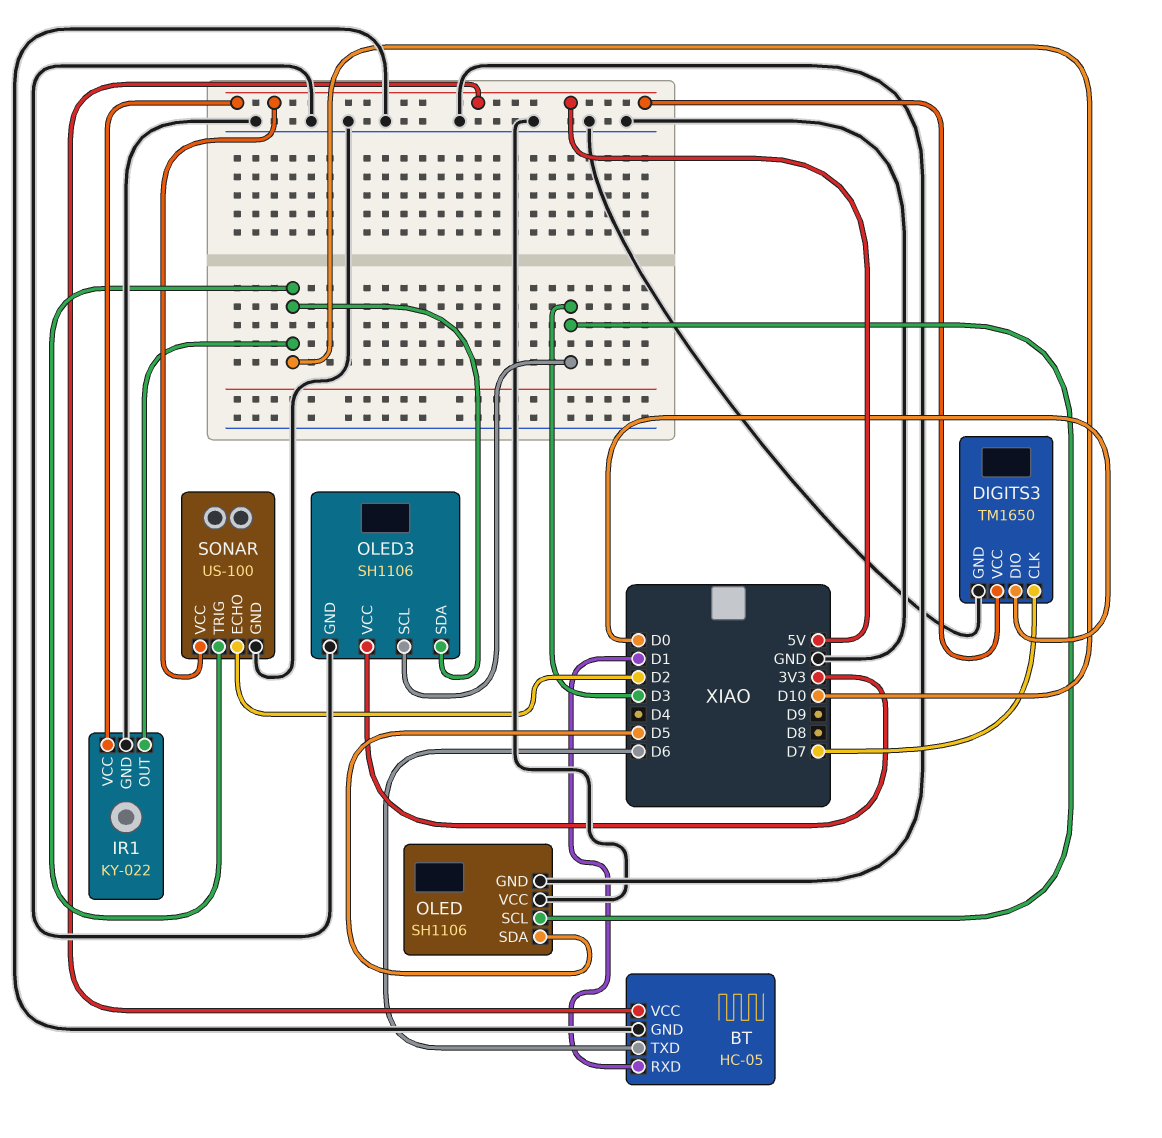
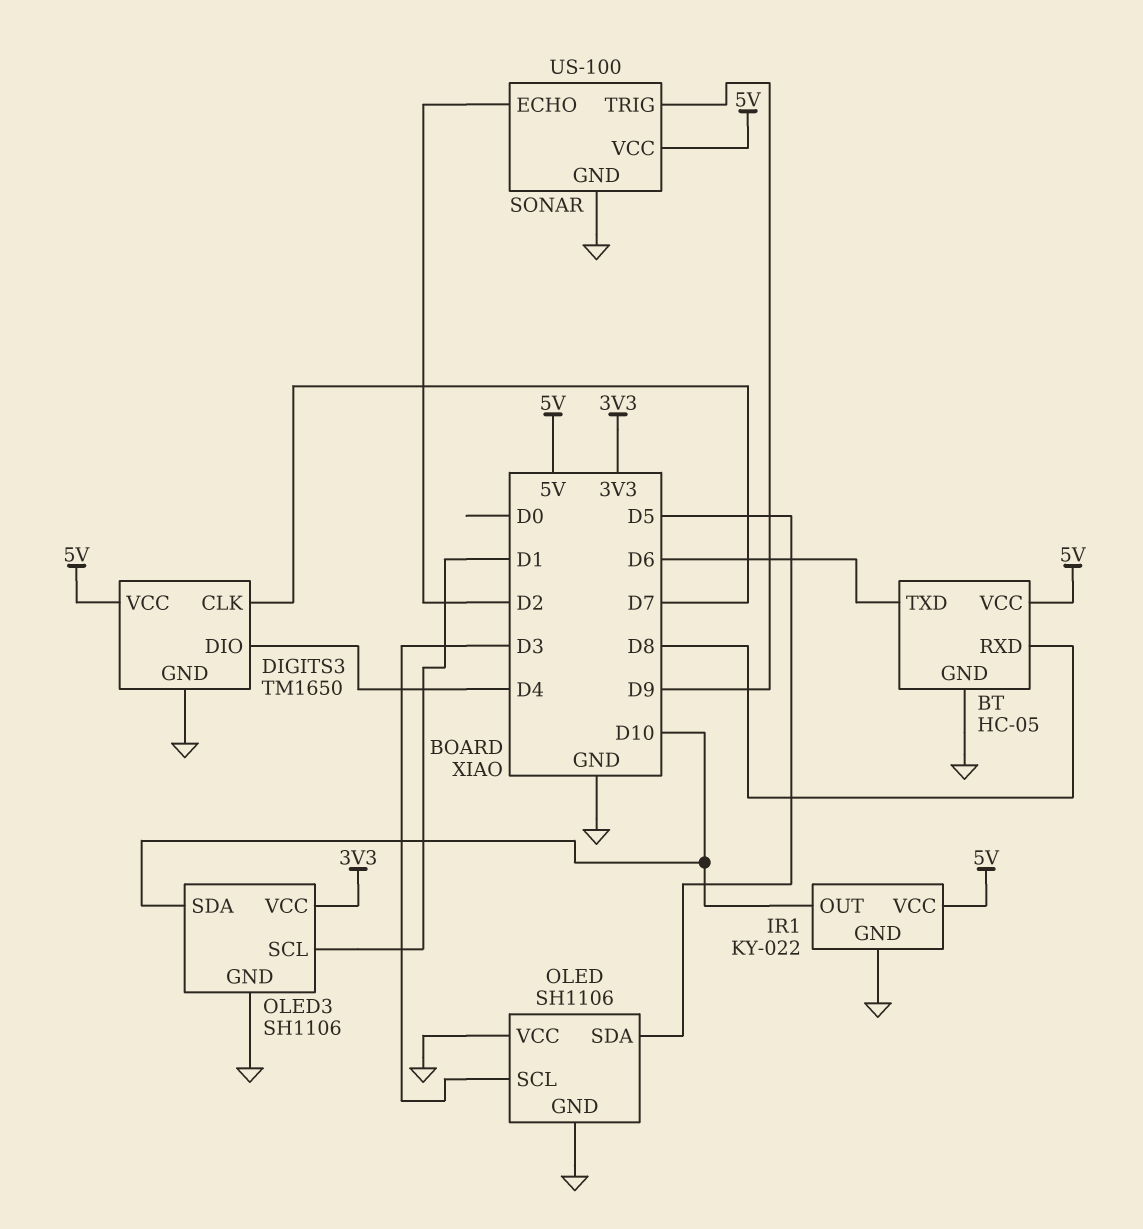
BT pin RXD: D1 -> D8
DIGITS3 pin DIO: D0 -> D4
OLED3 pin SCL: D3 -> D1
SONAR pin TRIG: D10 -> D9

